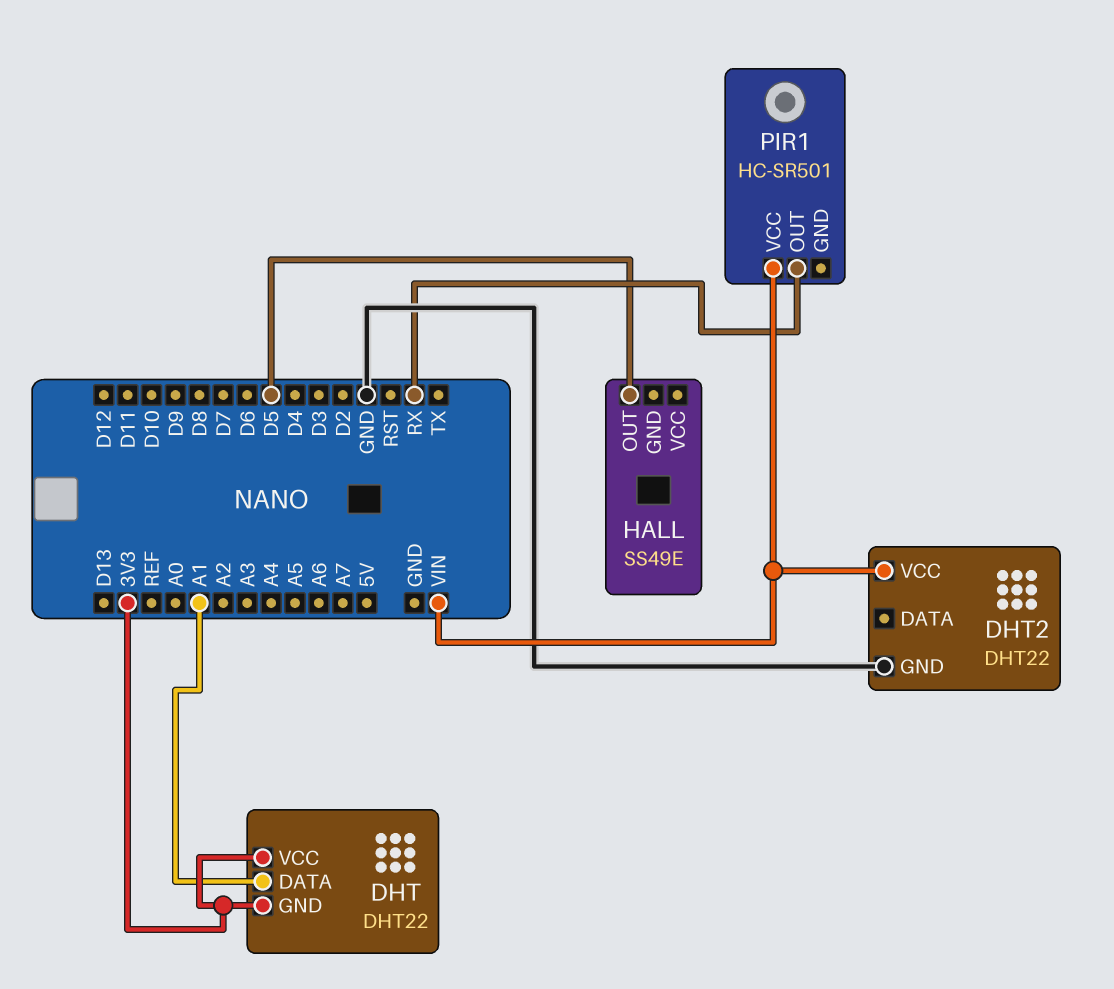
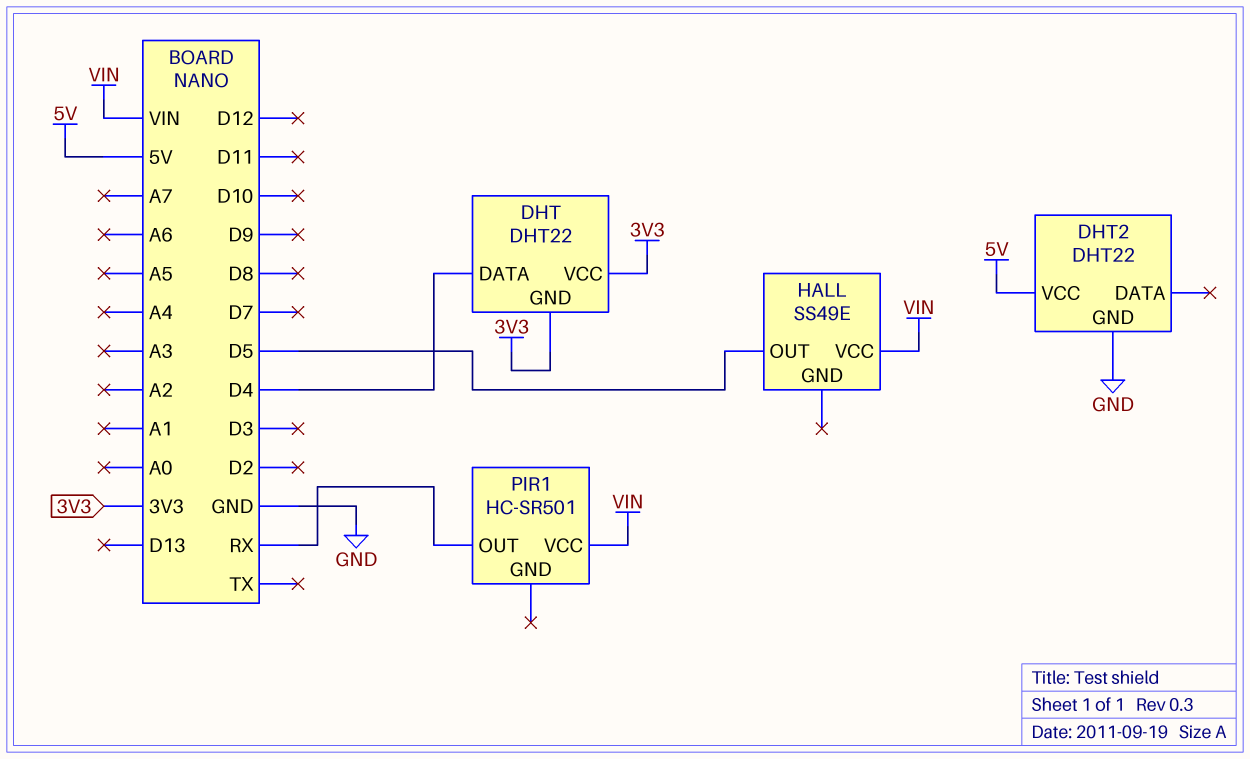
DHT pin DATA: A1 -> D4
DHT2 pin VCC: VIN -> 5V
HALL pin VCC: none -> VIN

